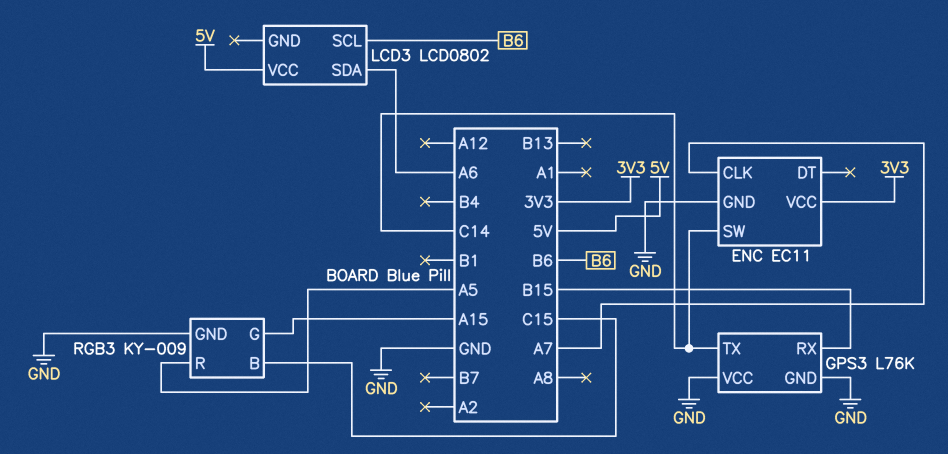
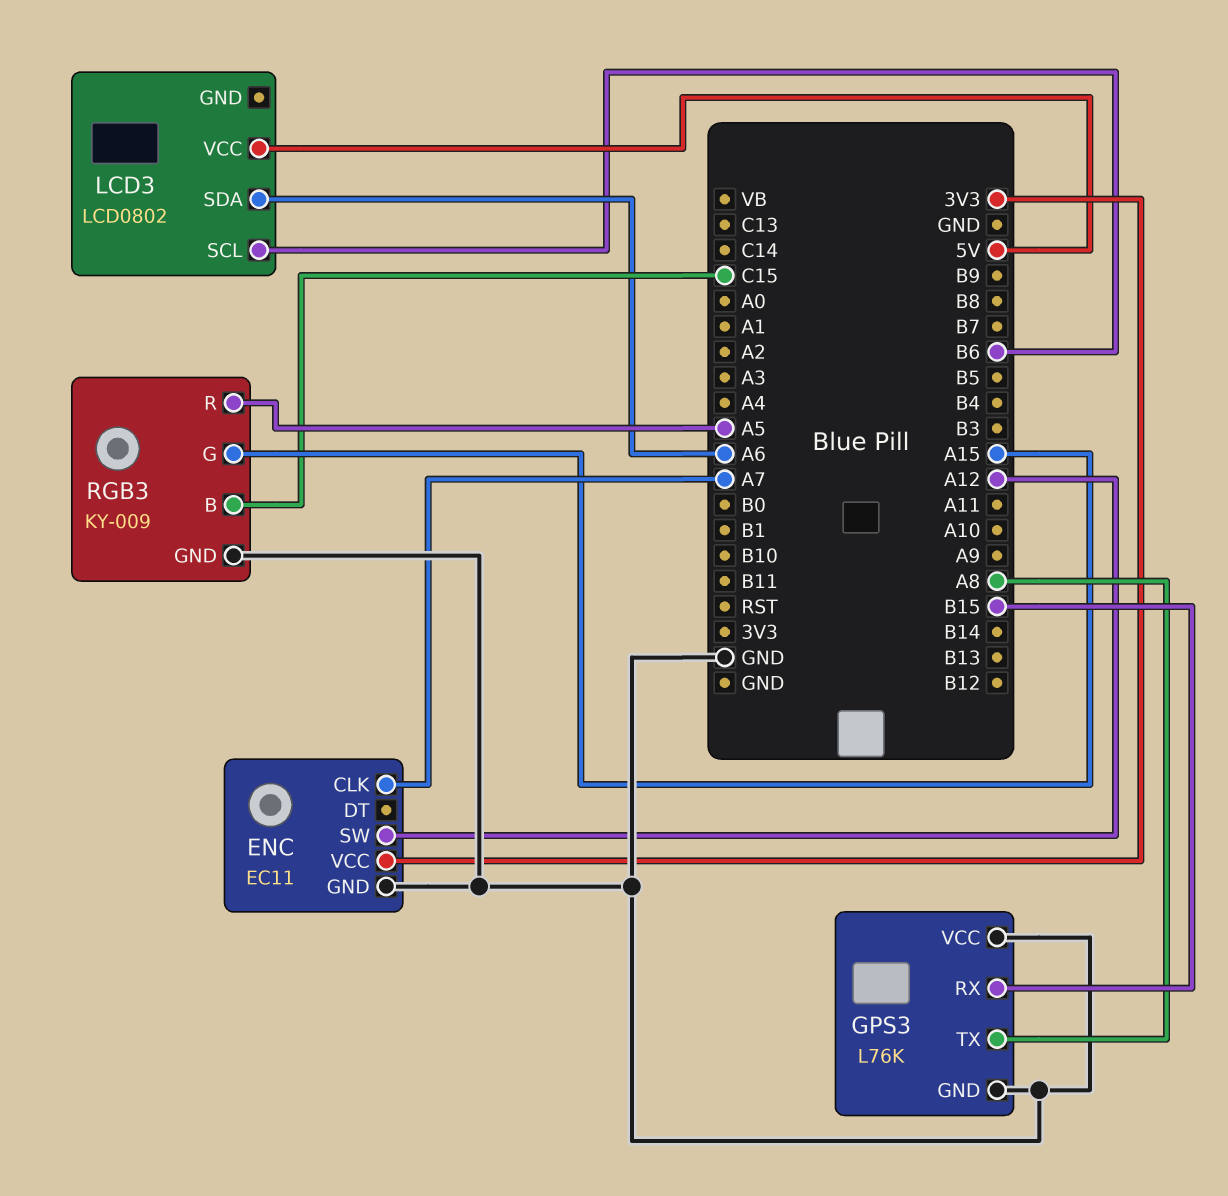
ENC pin SW: C14 -> A12
GPS3 pin TX: C14 -> A8

